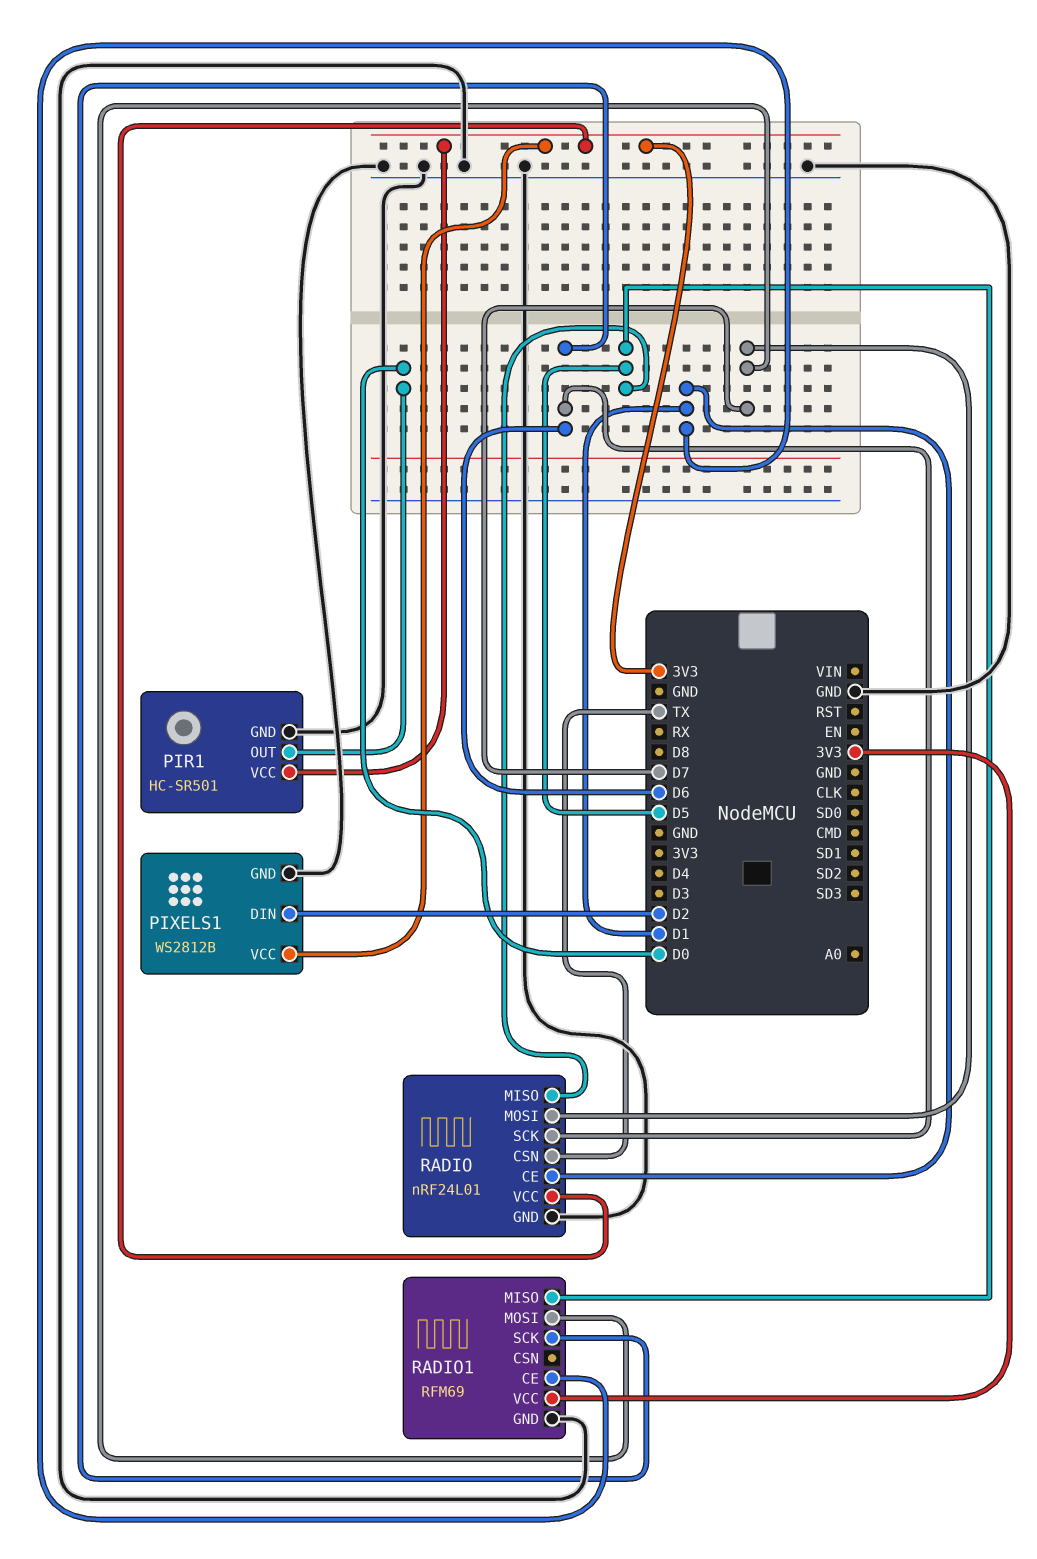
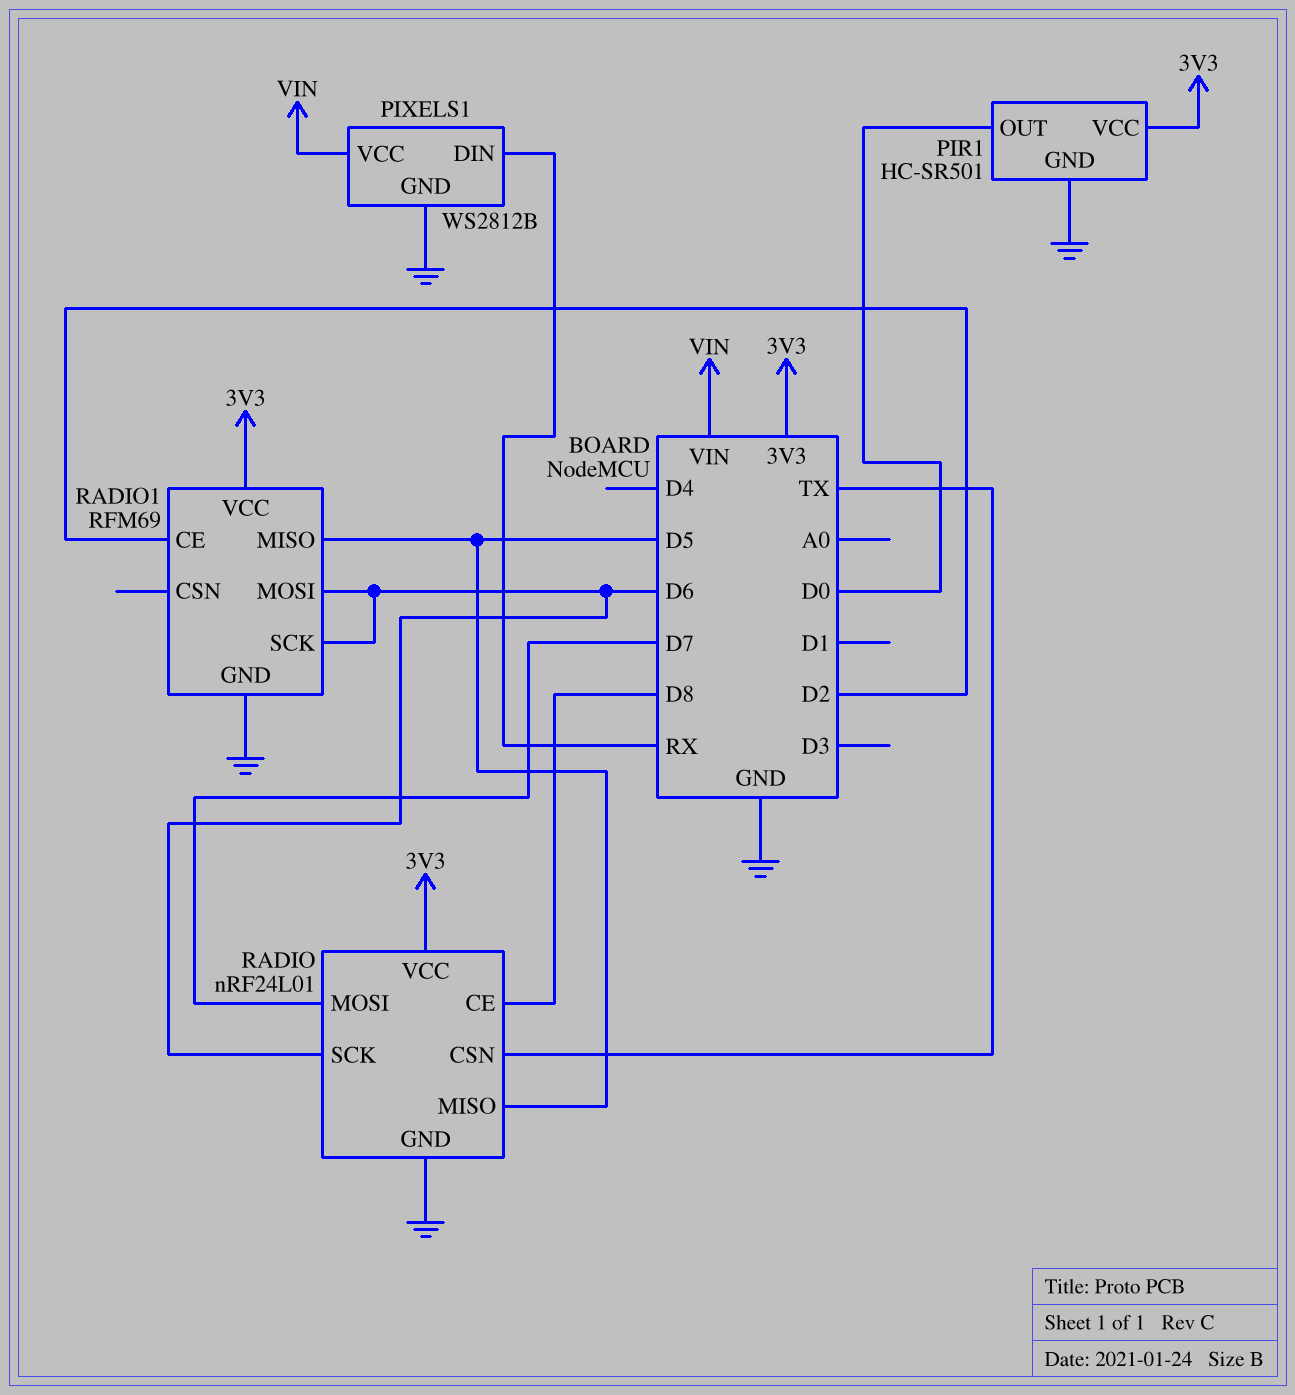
PIXELS1 pin DIN: D2 -> RX
PIXELS1 pin VCC: 3V3 -> VIN
RADIO pin CE: D1 -> D8
RADIO1 pin CE: D1 -> D2
RADIO1 pin MOSI: D7 -> D6

